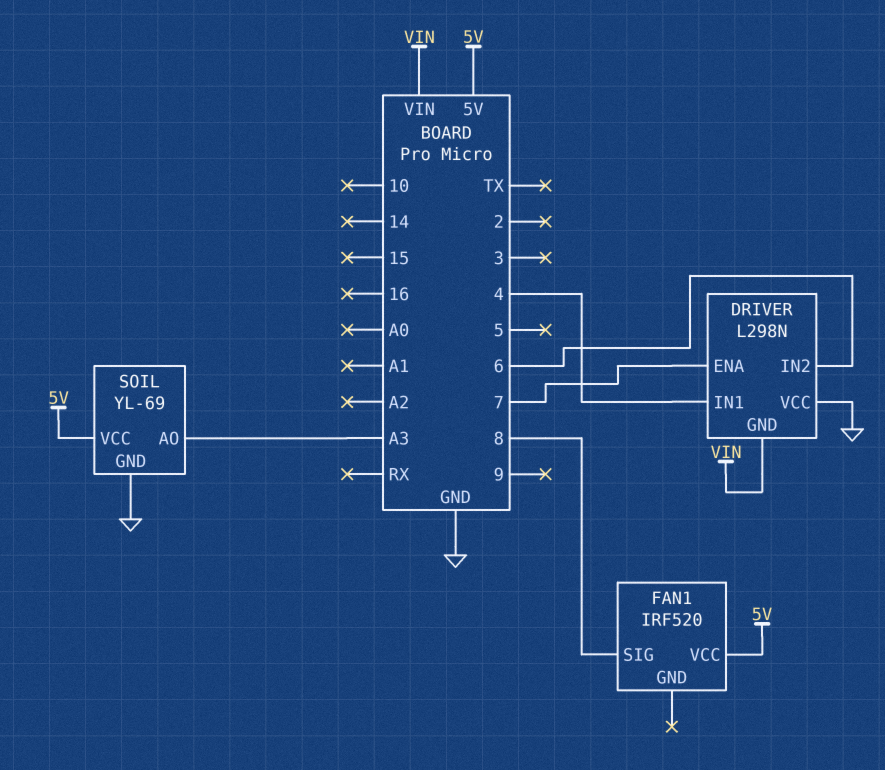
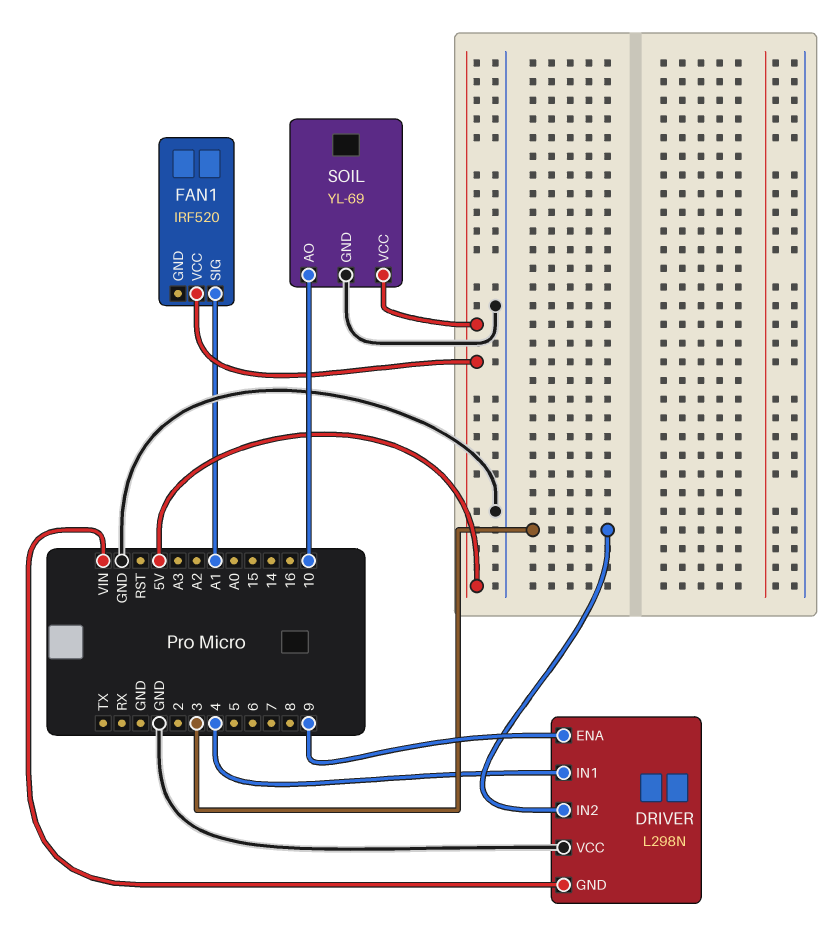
DRIVER pin ENA: 7 -> 9
DRIVER pin IN2: 6 -> 3
FAN1 pin SIG: 8 -> A1
SOIL pin AO: A3 -> 10

